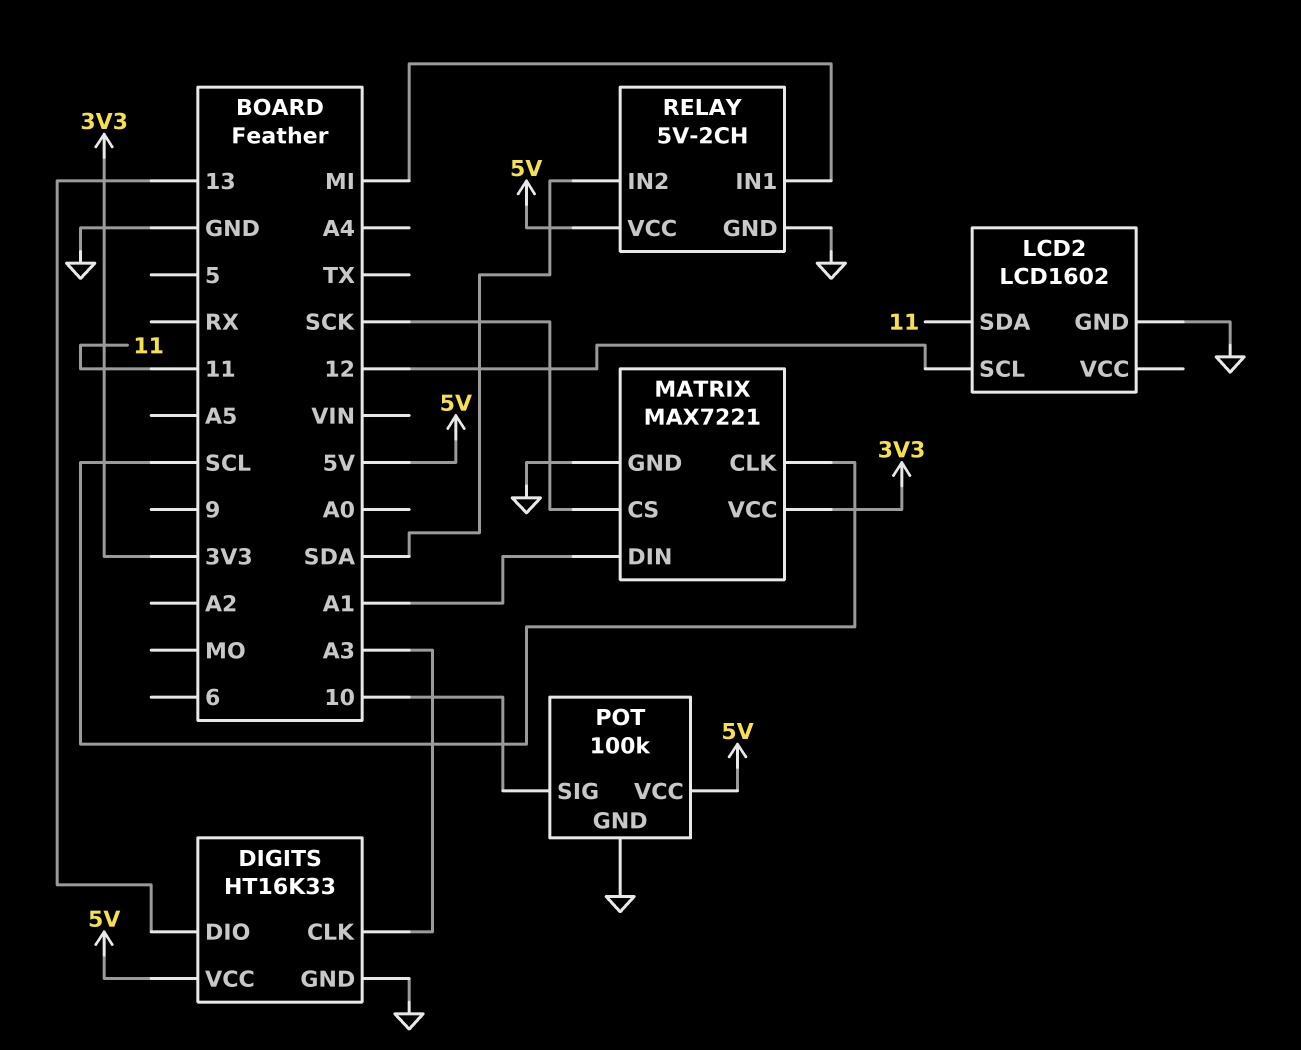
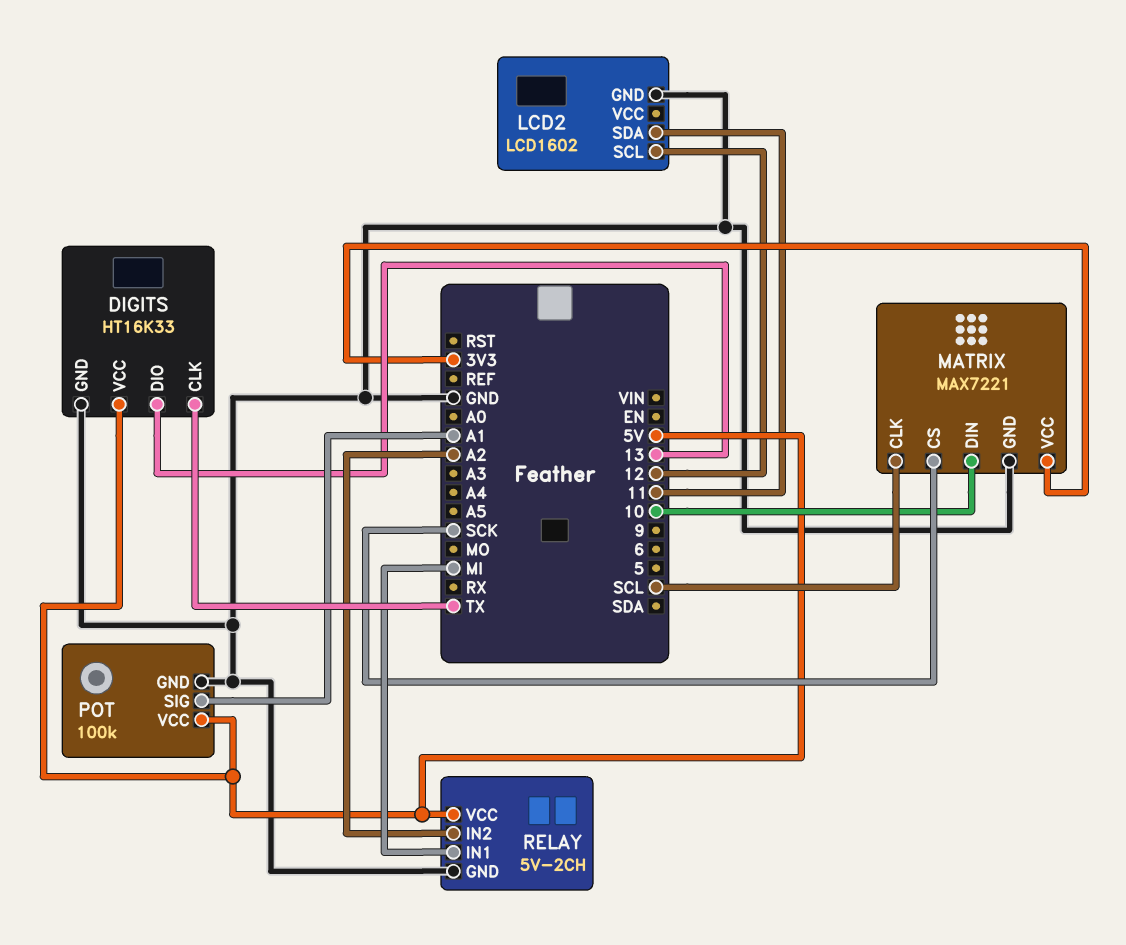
DIGITS pin CLK: A3 -> TX
MATRIX pin DIN: A1 -> 10
POT pin SIG: 10 -> A1
RELAY pin IN2: SDA -> A2

